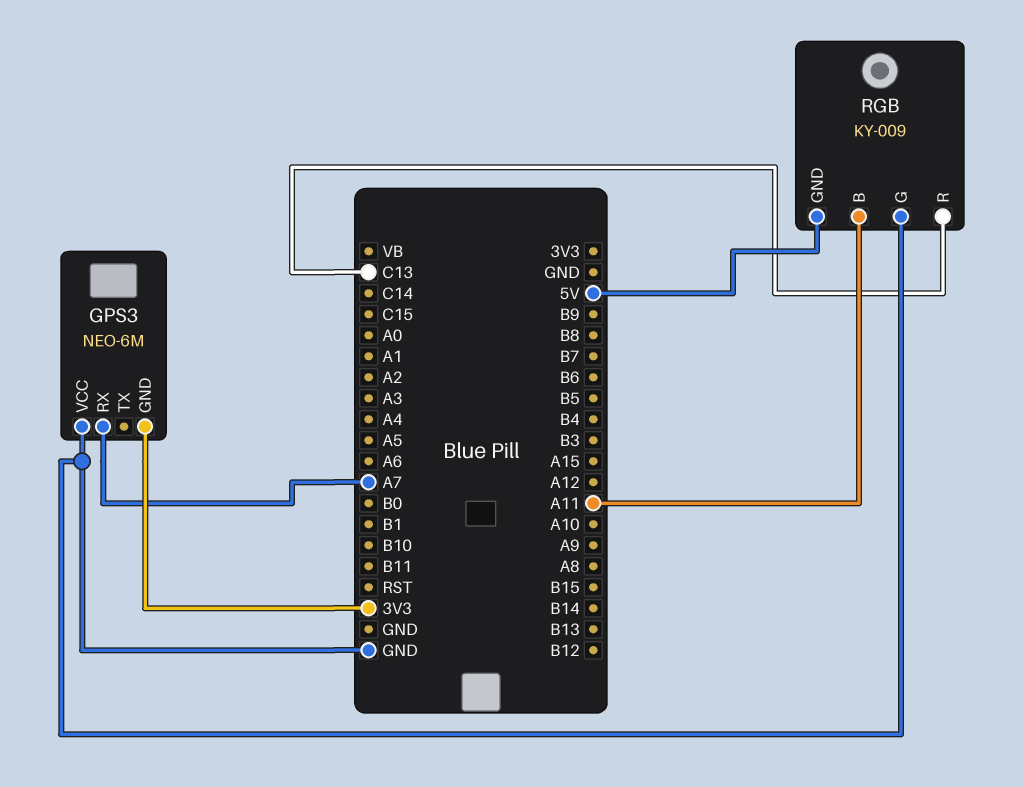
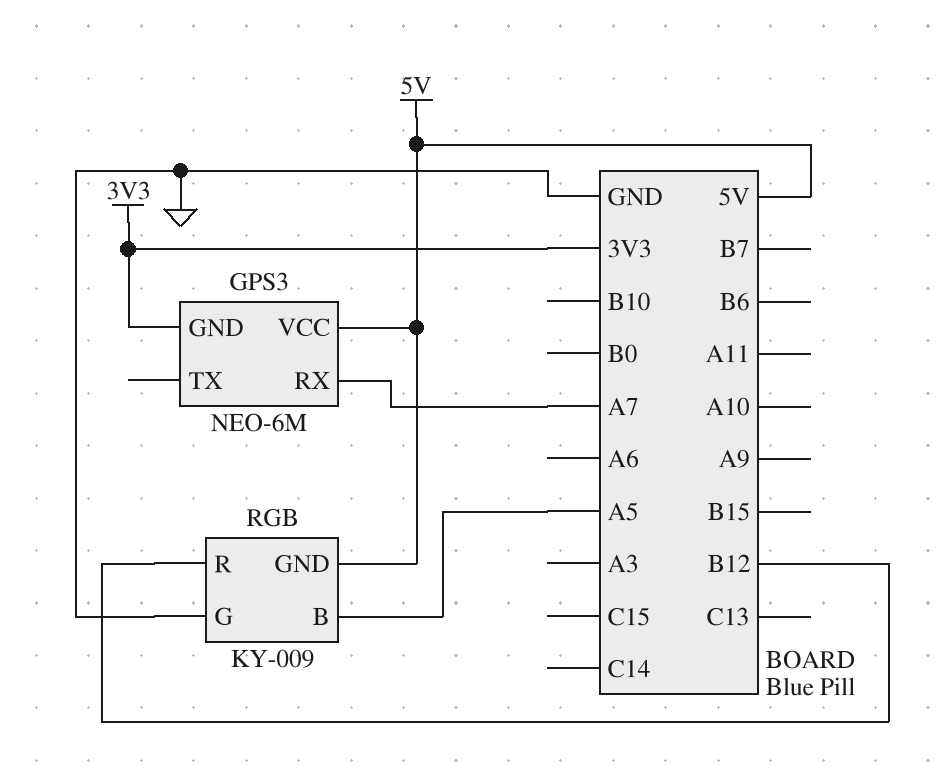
GPS3 pin VCC: GND -> 5V
RGB pin B: A11 -> A5
RGB pin R: C13 -> B12

